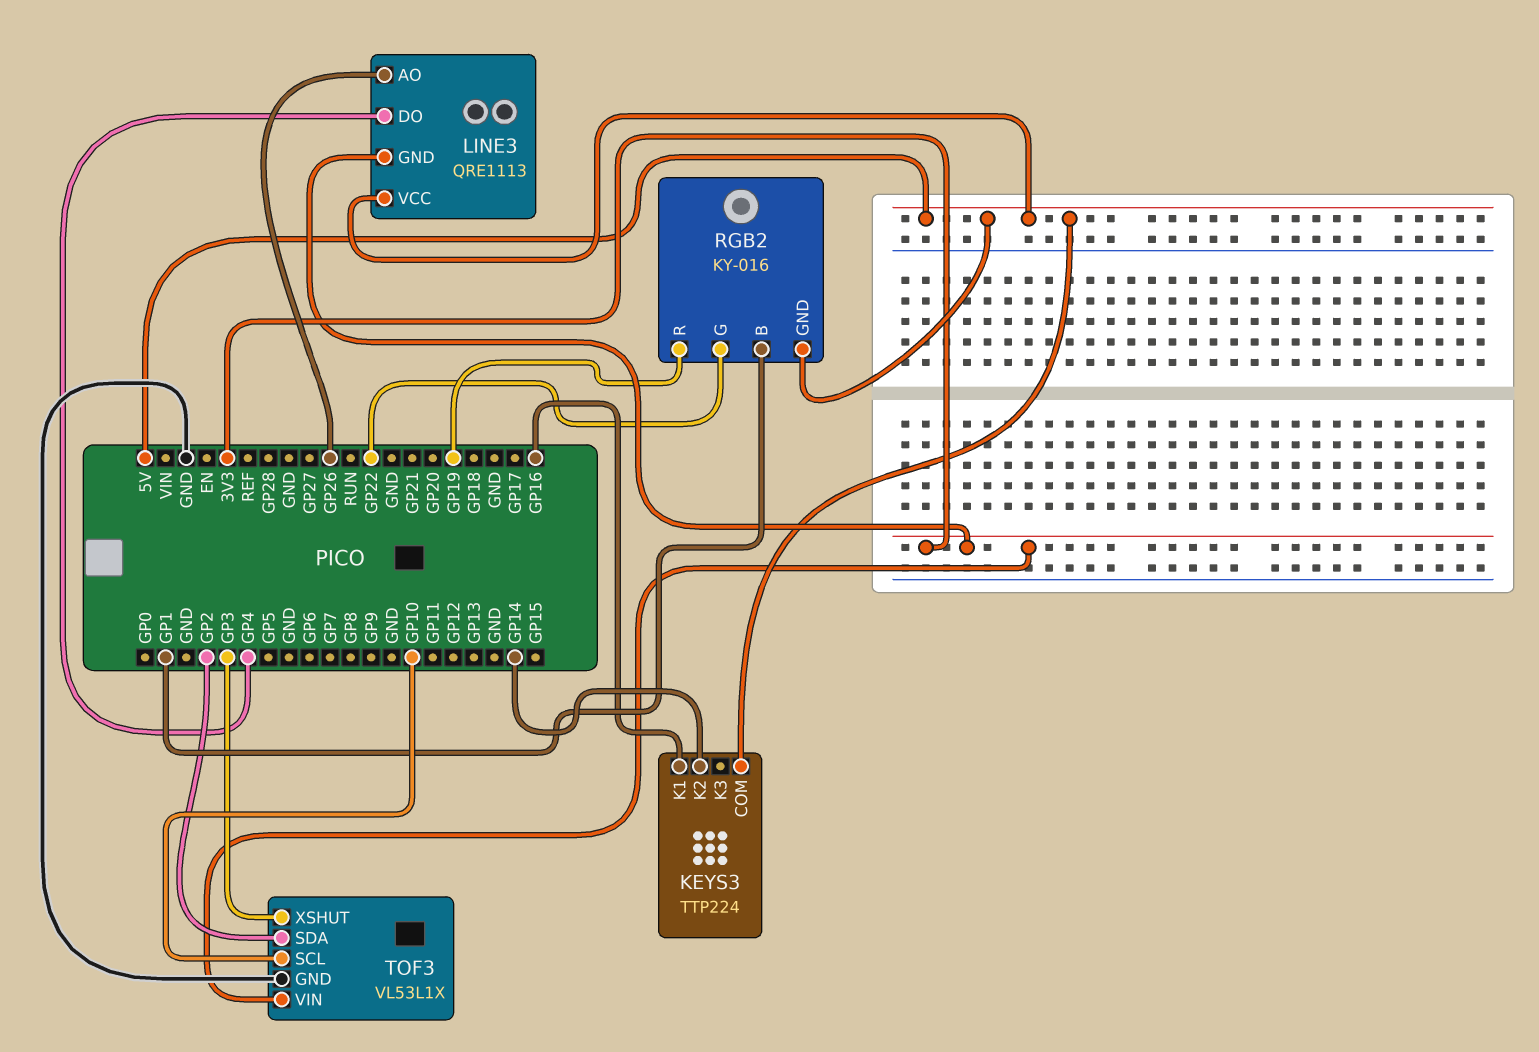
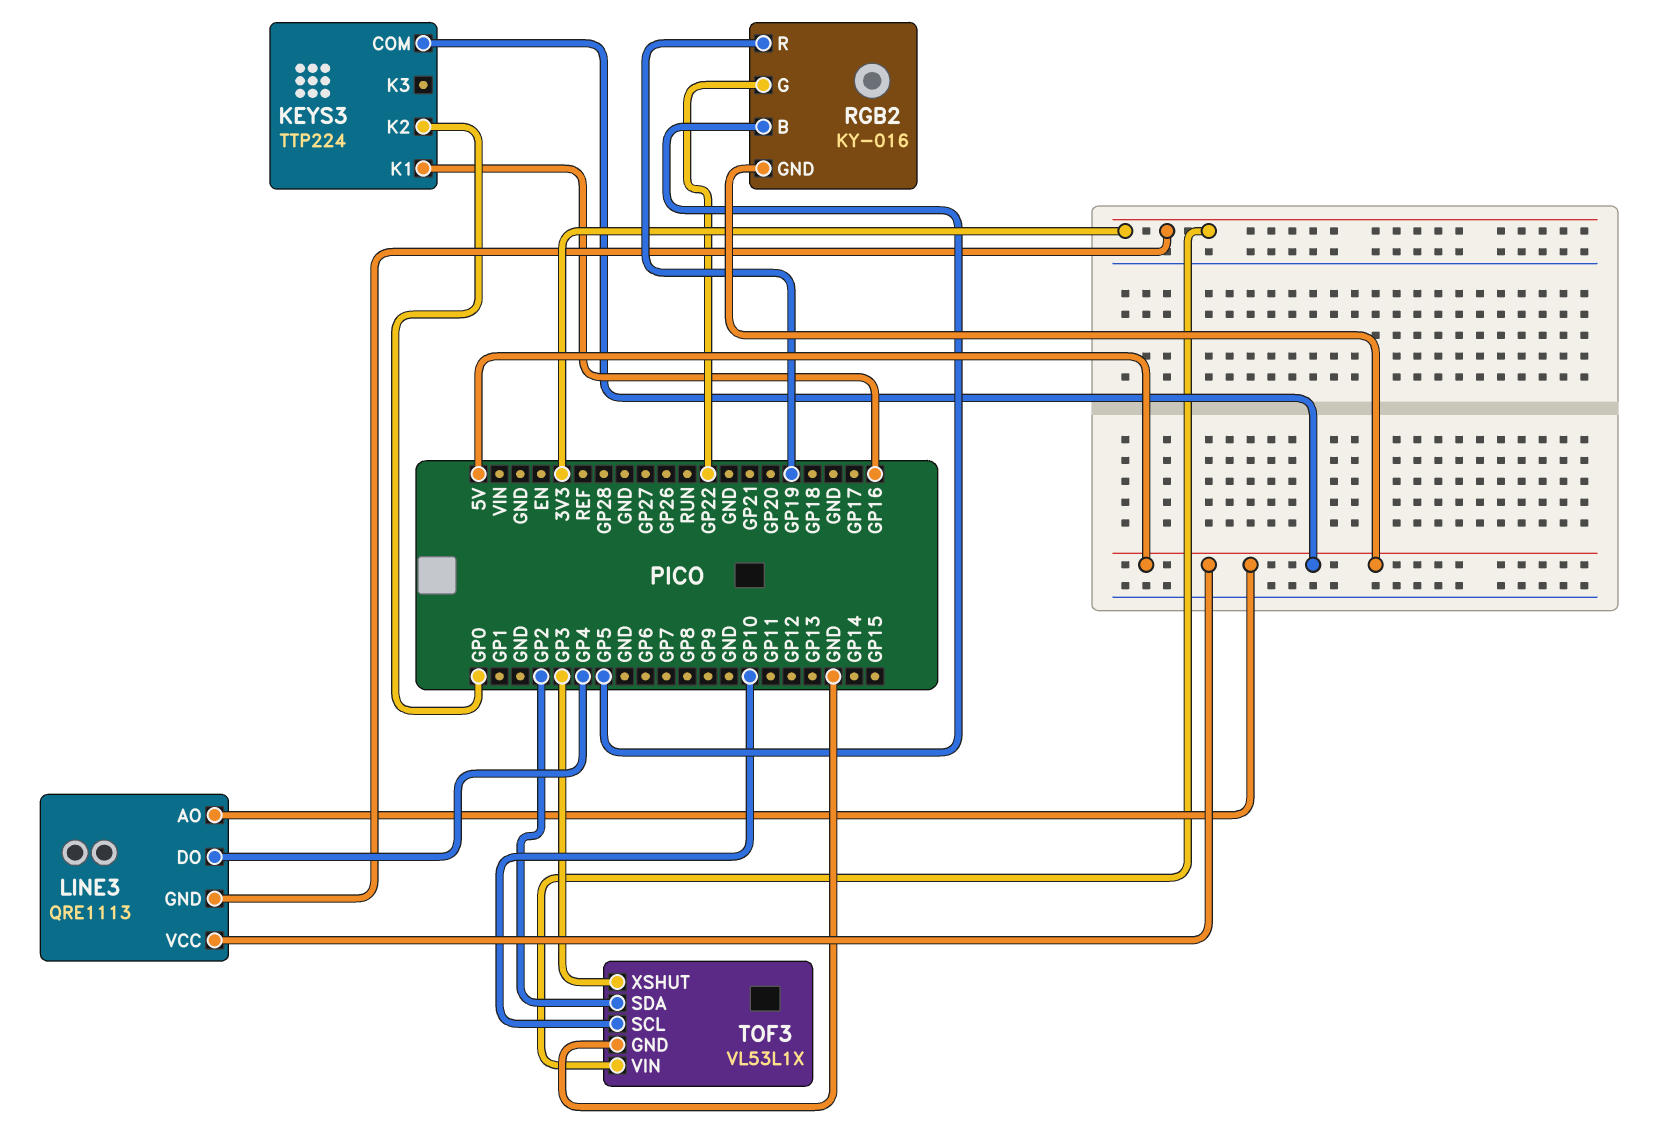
KEYS3 pin K2: GP14 -> GP0
LINE3 pin AO: GP26 -> 5V
RGB2 pin B: GP1 -> GP5

